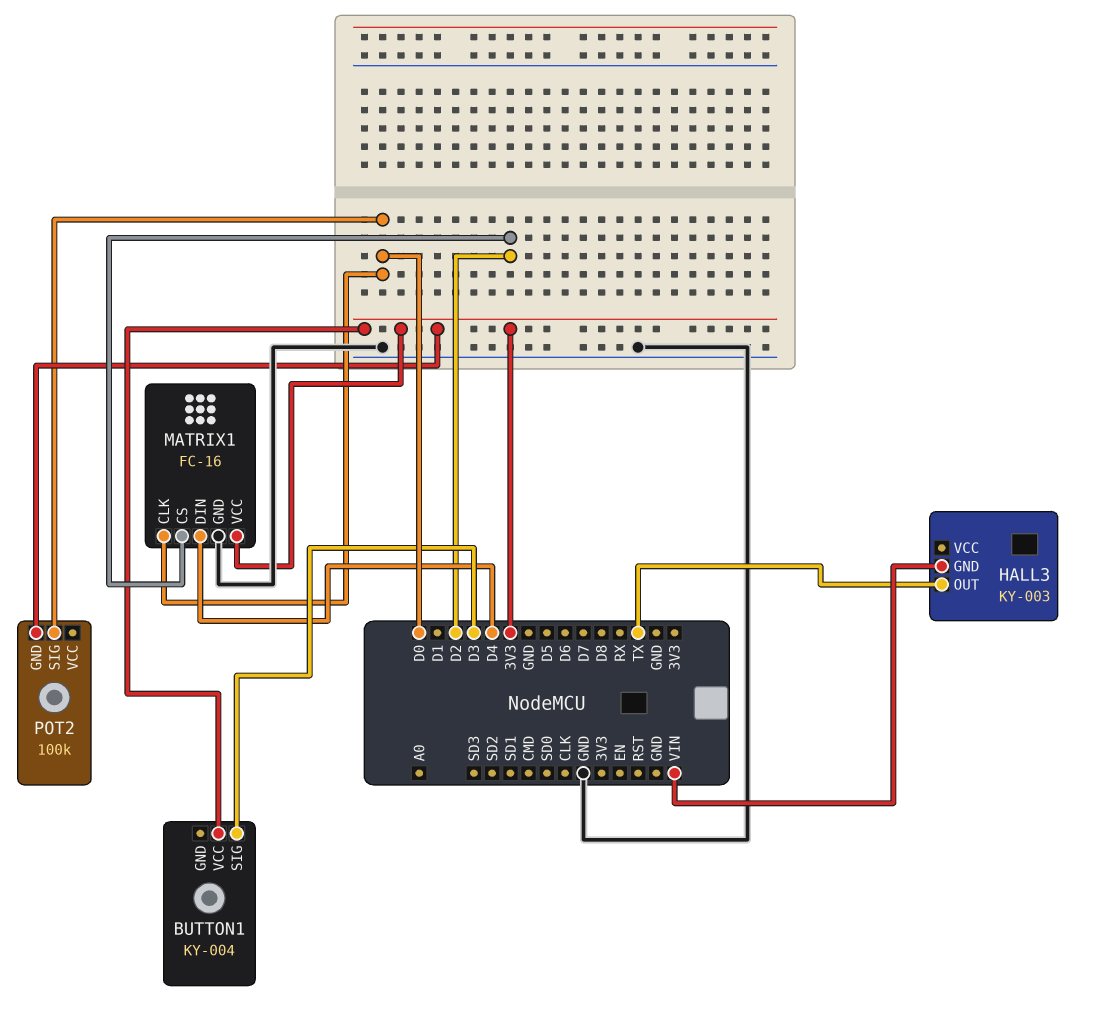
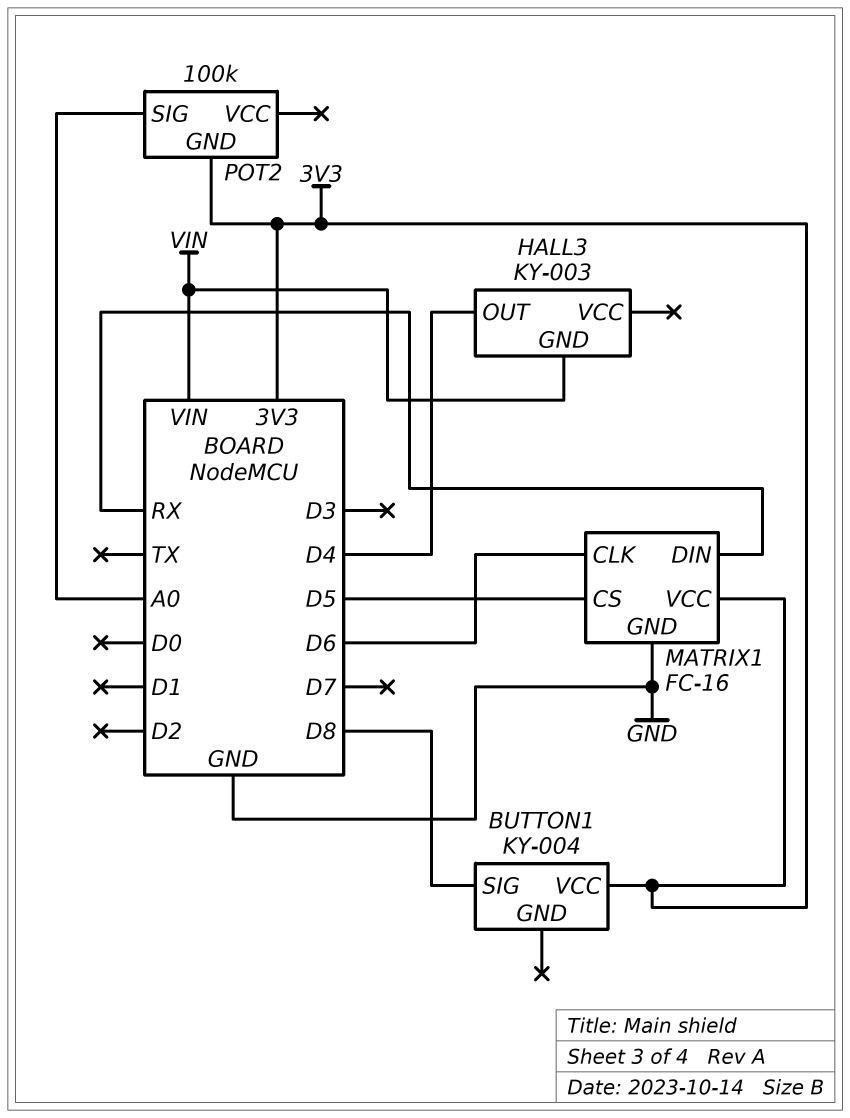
BUTTON1 pin SIG: D3 -> D8
HALL3 pin OUT: TX -> D4
MATRIX1 pin CLK: D0 -> D6
MATRIX1 pin CS: D2 -> D5
MATRIX1 pin DIN: D4 -> RX
POT2 pin SIG: D0 -> A0

